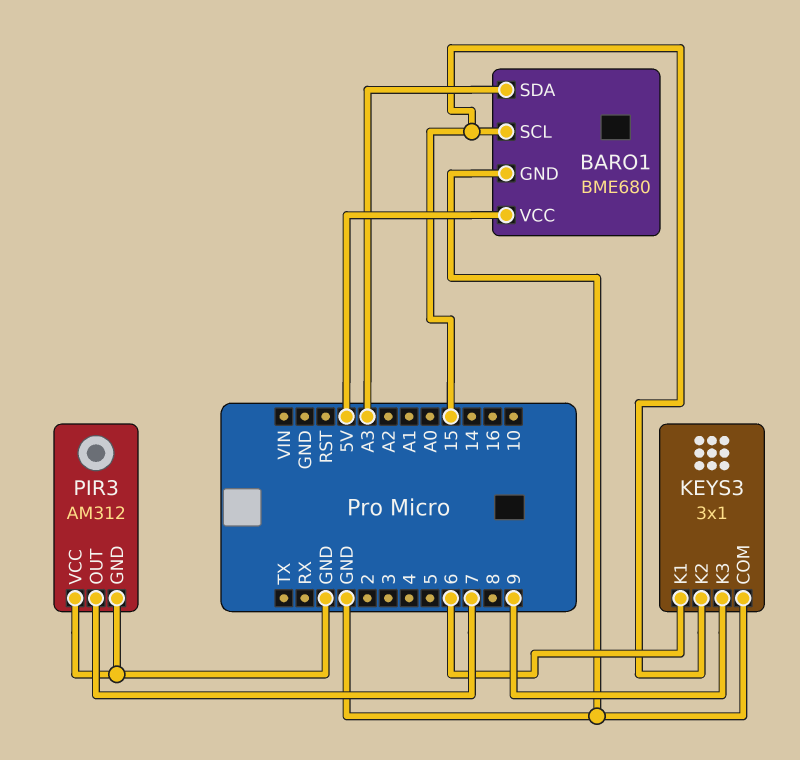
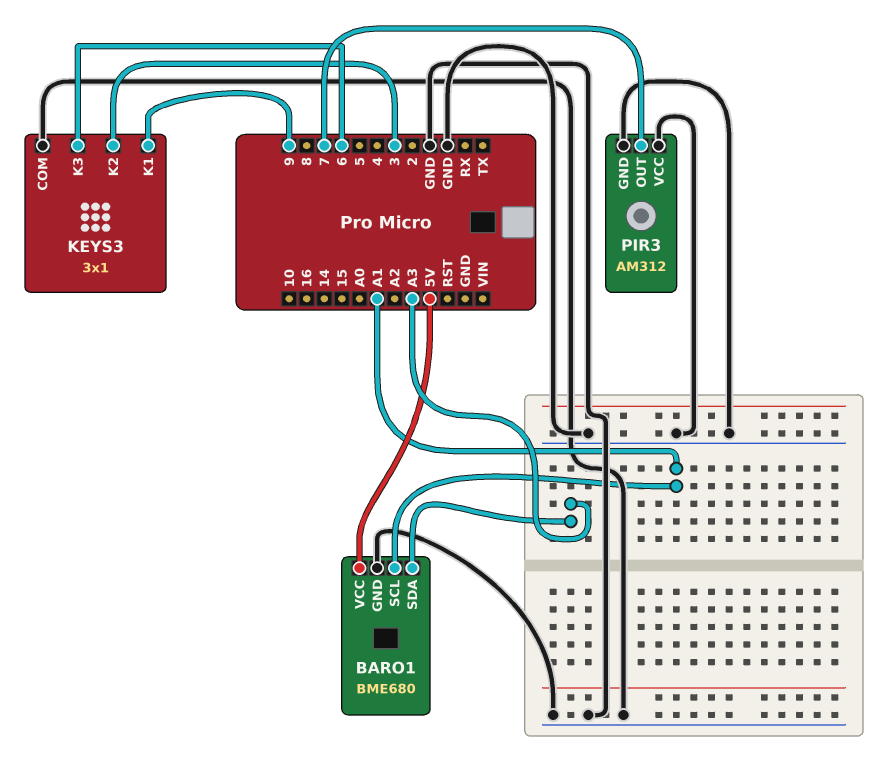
BARO1 pin SCL: 15 -> A1
KEYS3 pin K1: 6 -> 9
KEYS3 pin K2: 15 -> 3
KEYS3 pin K3: 9 -> 6

